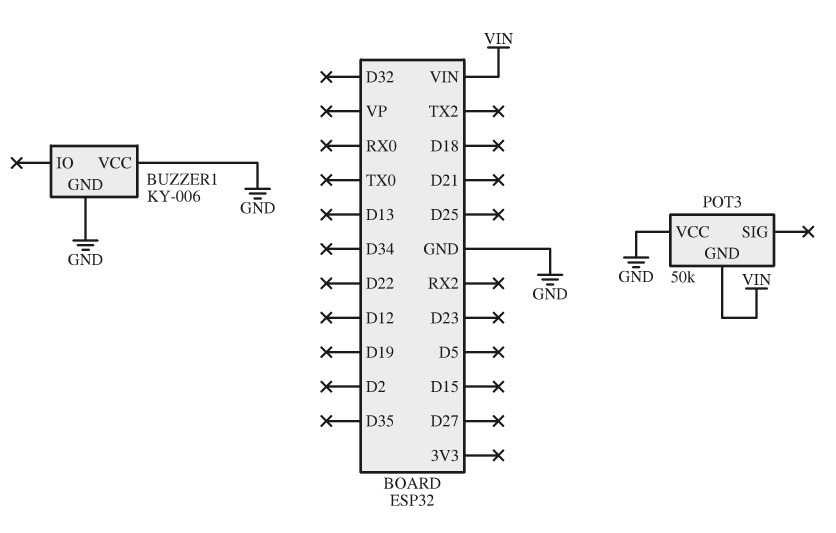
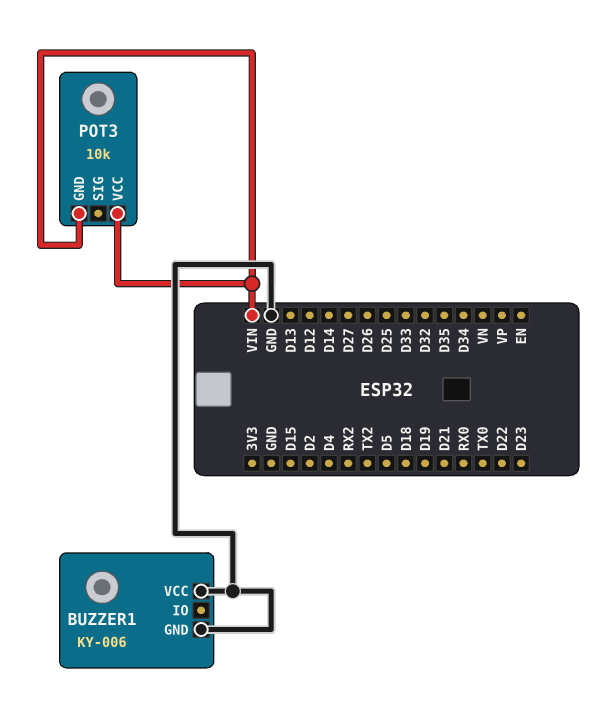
POT3: 50k -> 10k
POT3 pin VCC: GND -> VIN

